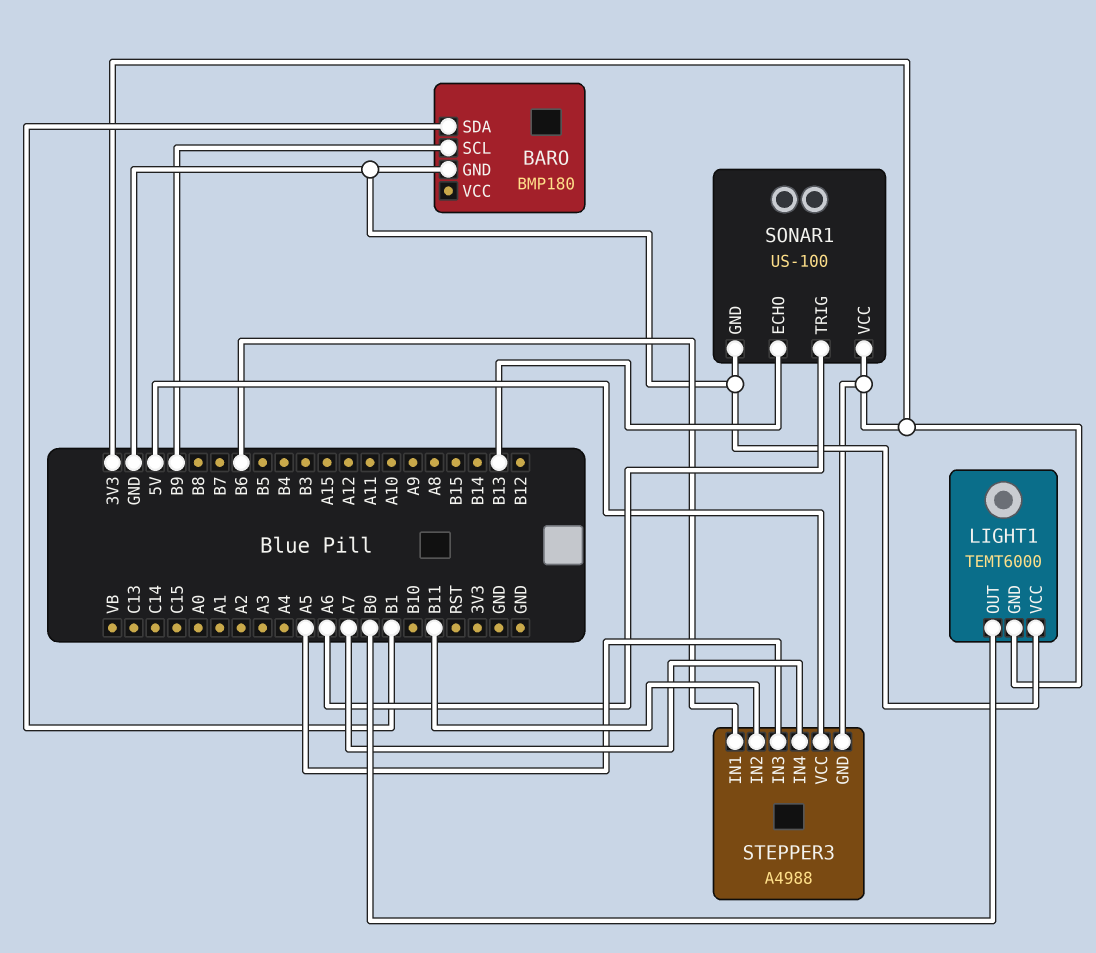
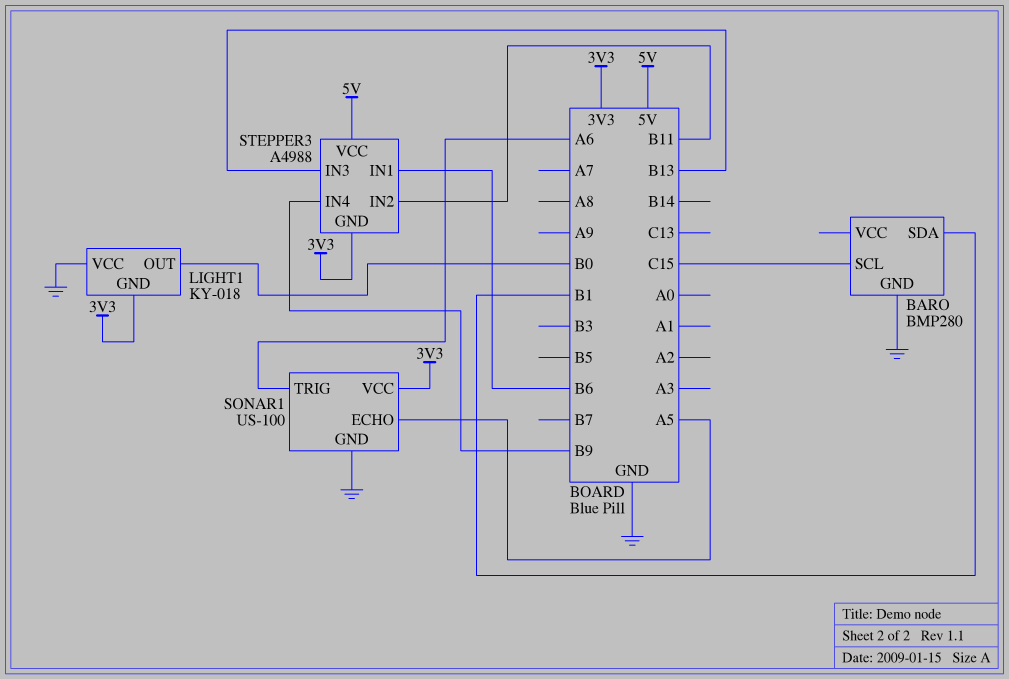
BARO: BMP180 -> BMP280
BARO pin SCL: B9 -> C15
LIGHT1: TEMT6000 -> KY-018
SONAR1 pin ECHO: B13 -> A5
STEPPER3 pin IN3: A5 -> B13
STEPPER3 pin IN4: A7 -> B9

